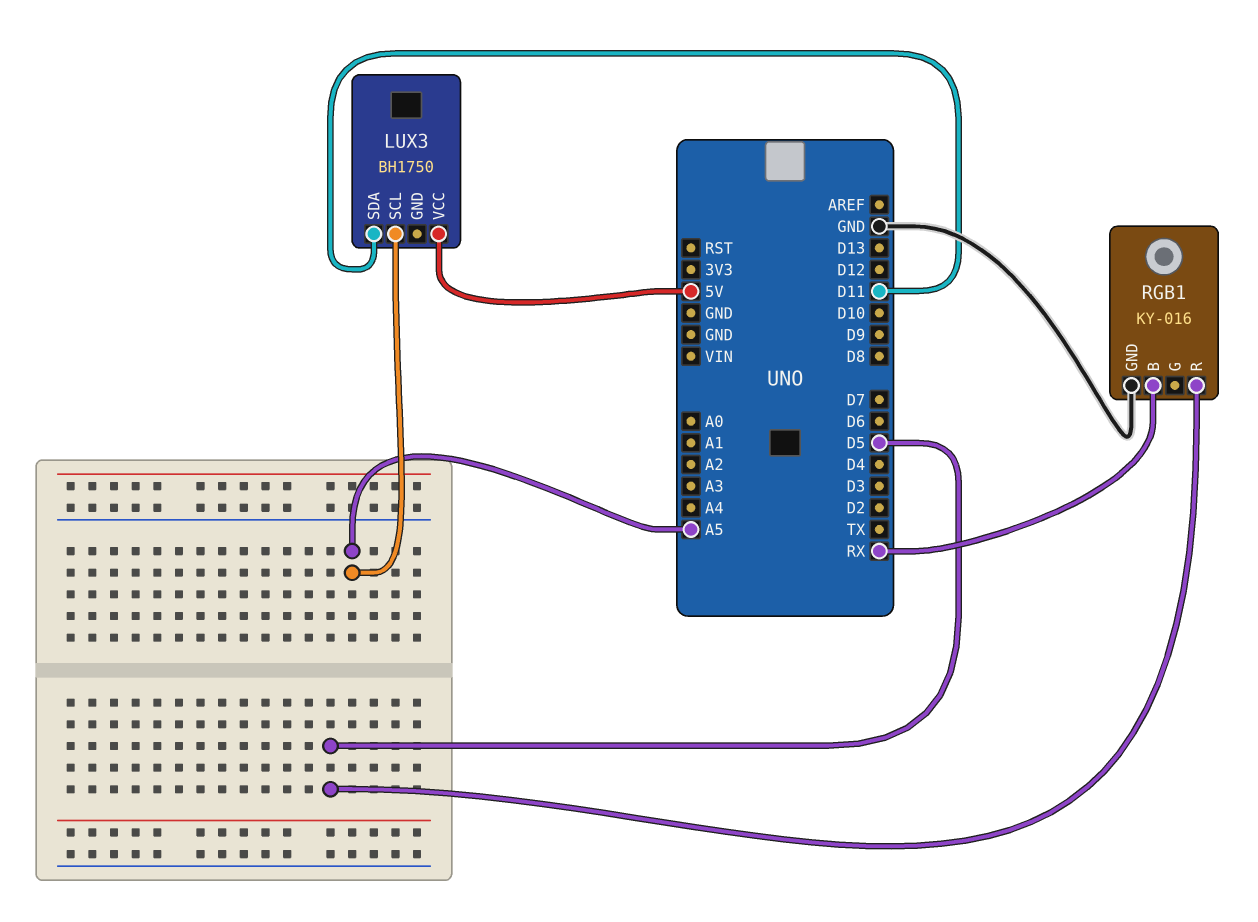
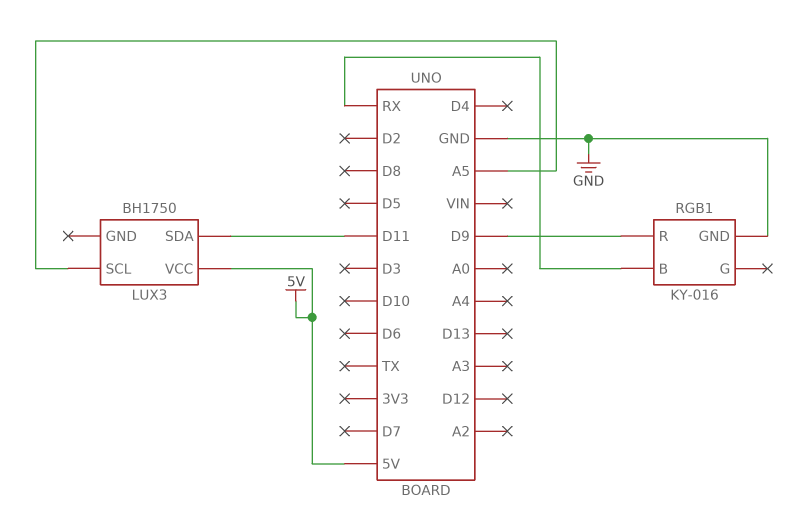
RGB1 pin R: D5 -> D9

